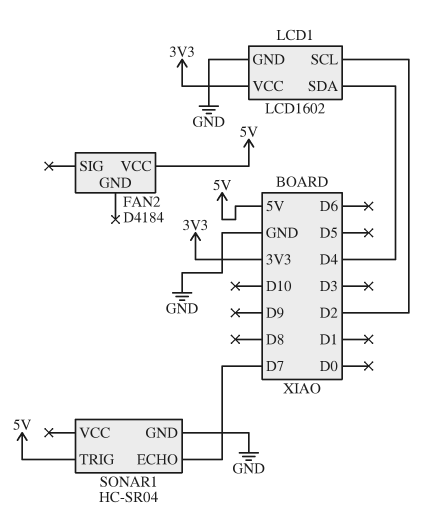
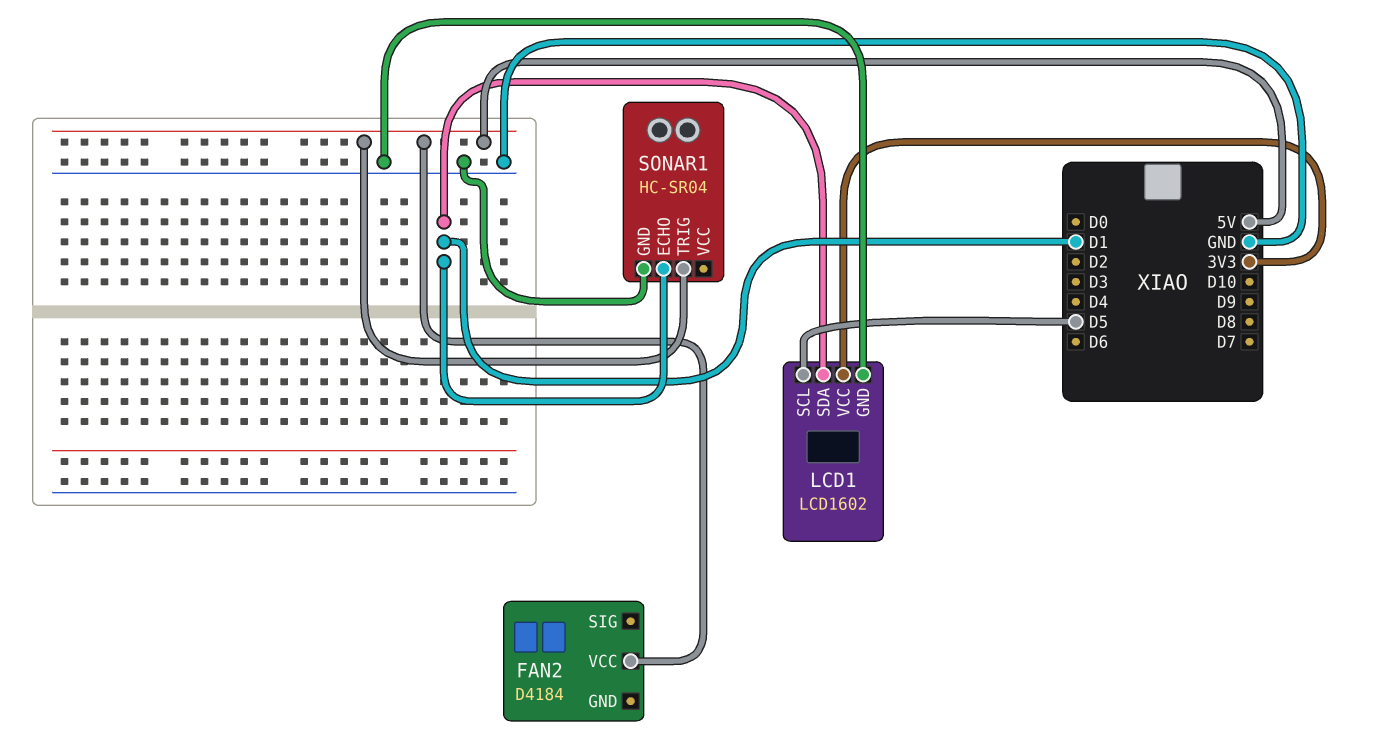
LCD1 pin SCL: D2 -> D5
LCD1 pin SDA: D4 -> D1
SONAR1 pin ECHO: D7 -> D1

